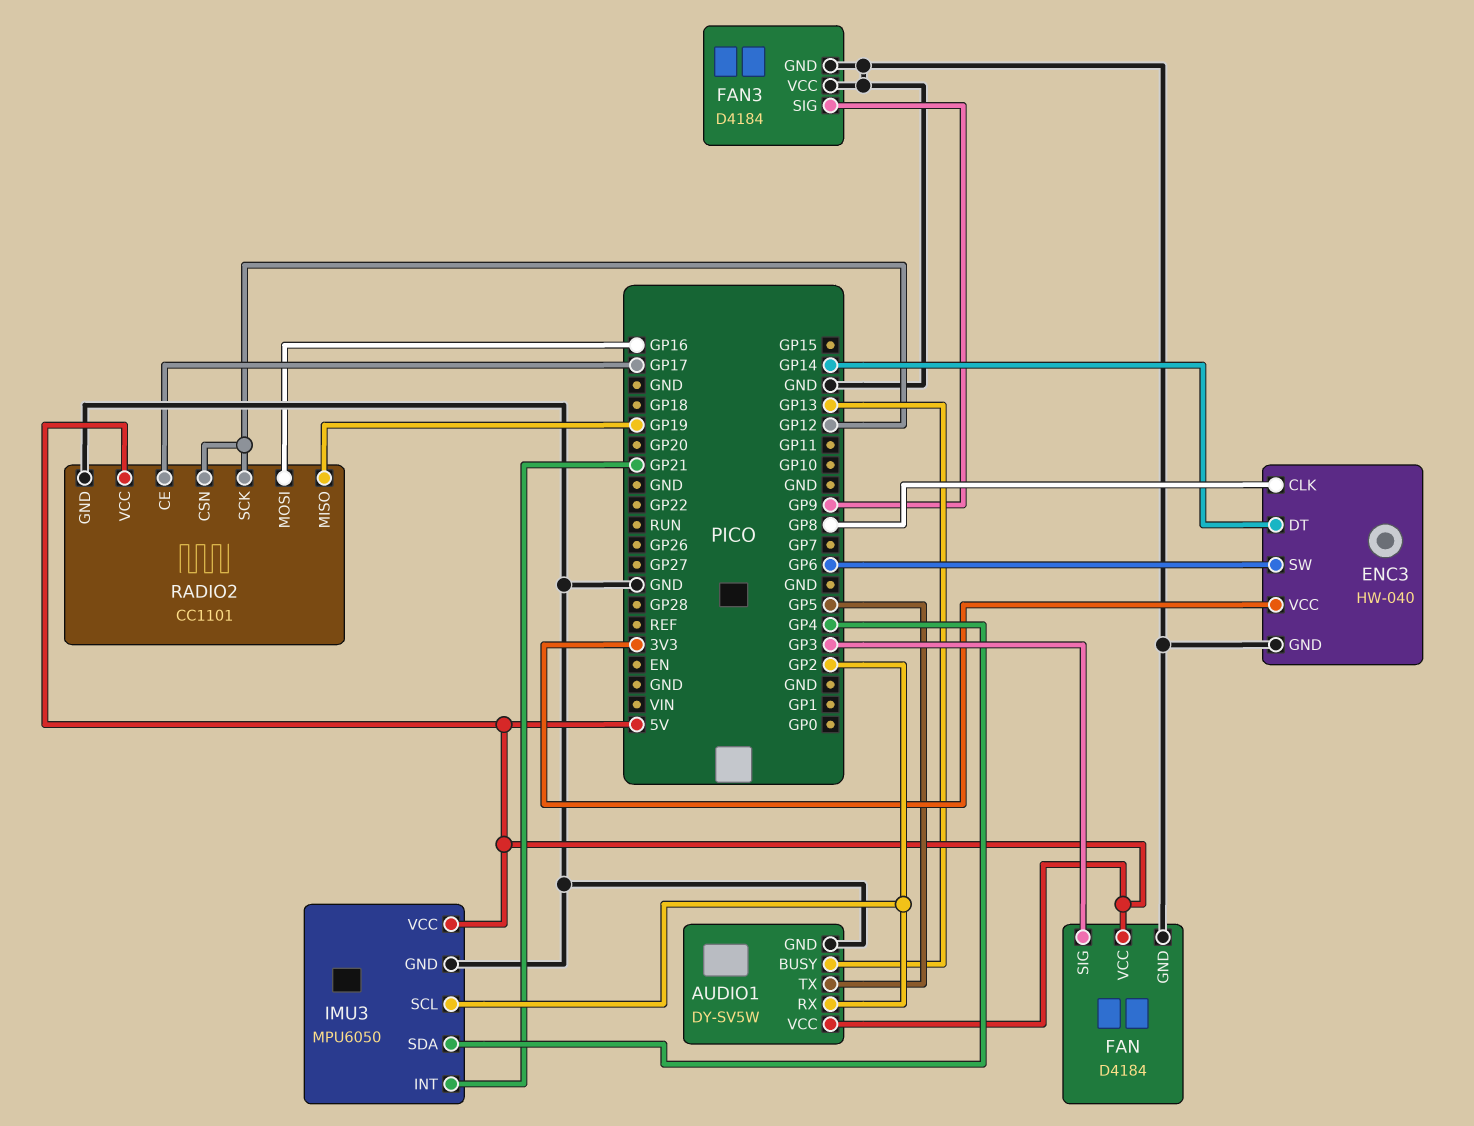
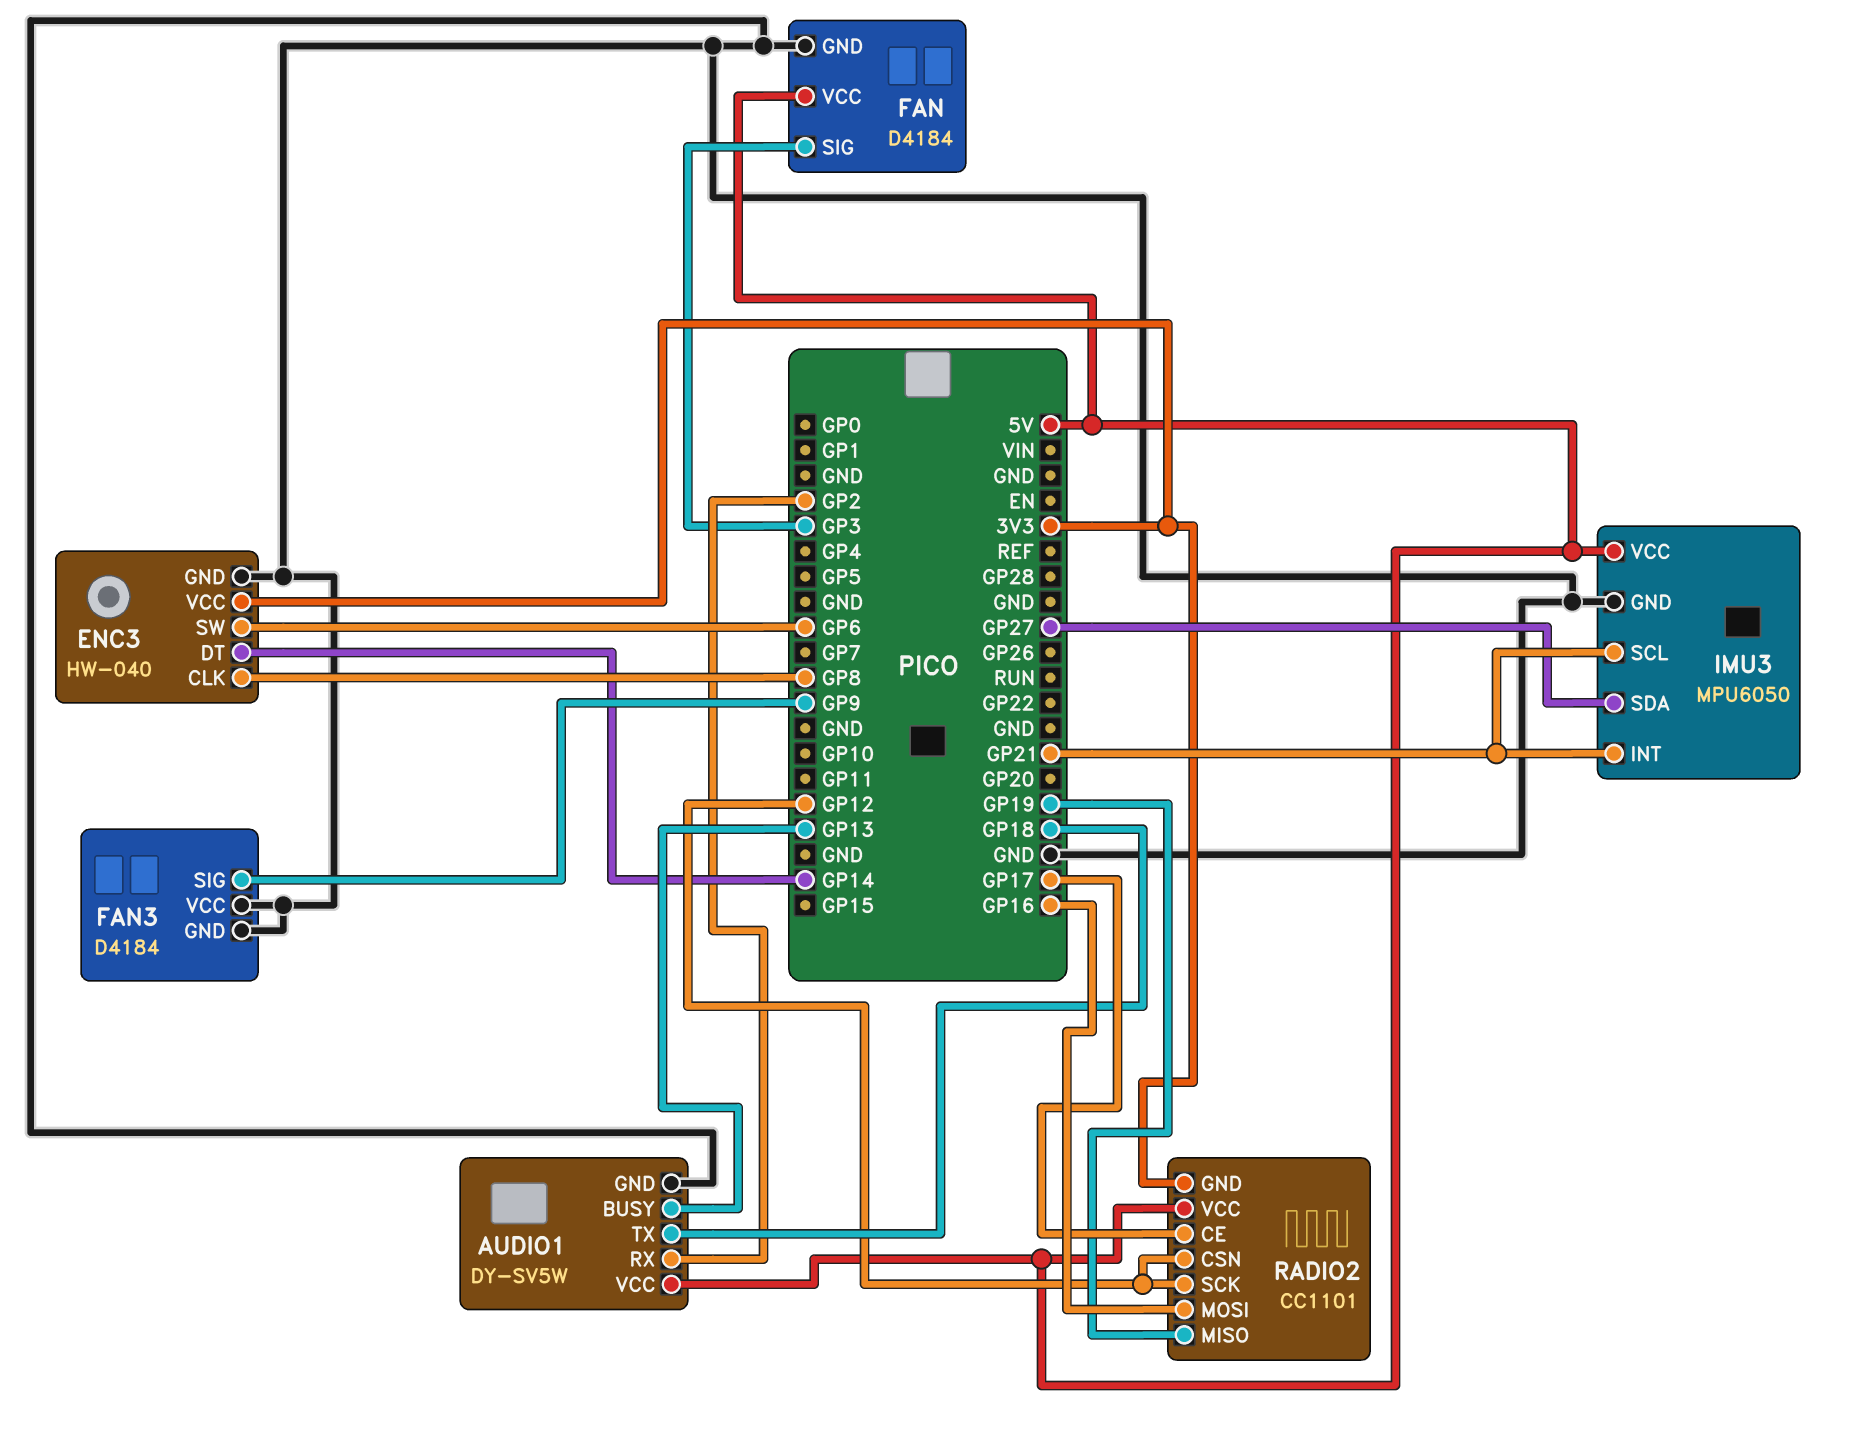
AUDIO1 pin TX: GP5 -> GP18
IMU3 pin SCL: GP2 -> GP21
IMU3 pin SDA: GP4 -> GP27
RADIO2 pin GND: GND -> 3V3

